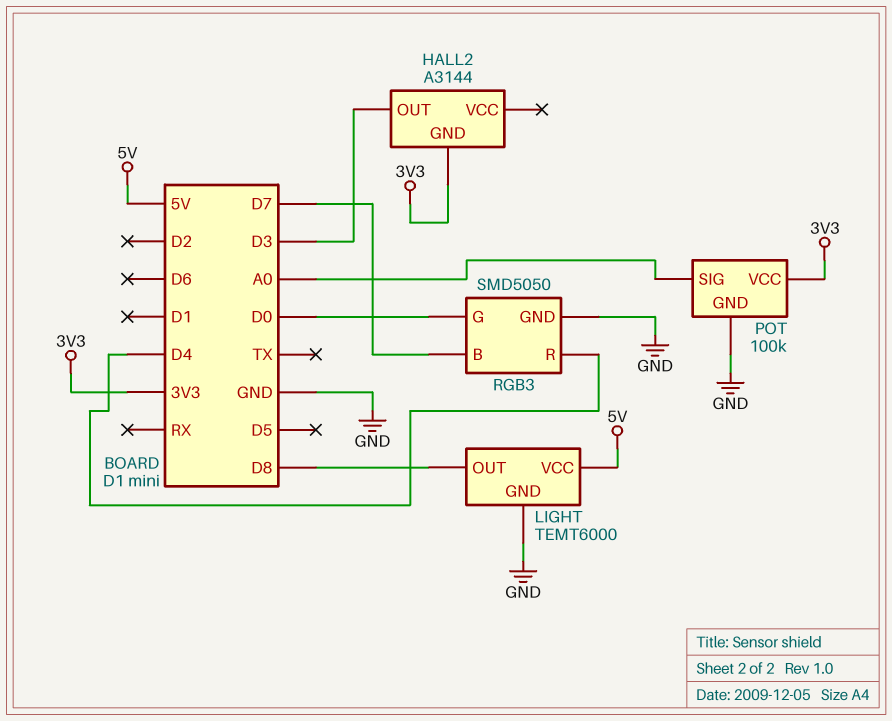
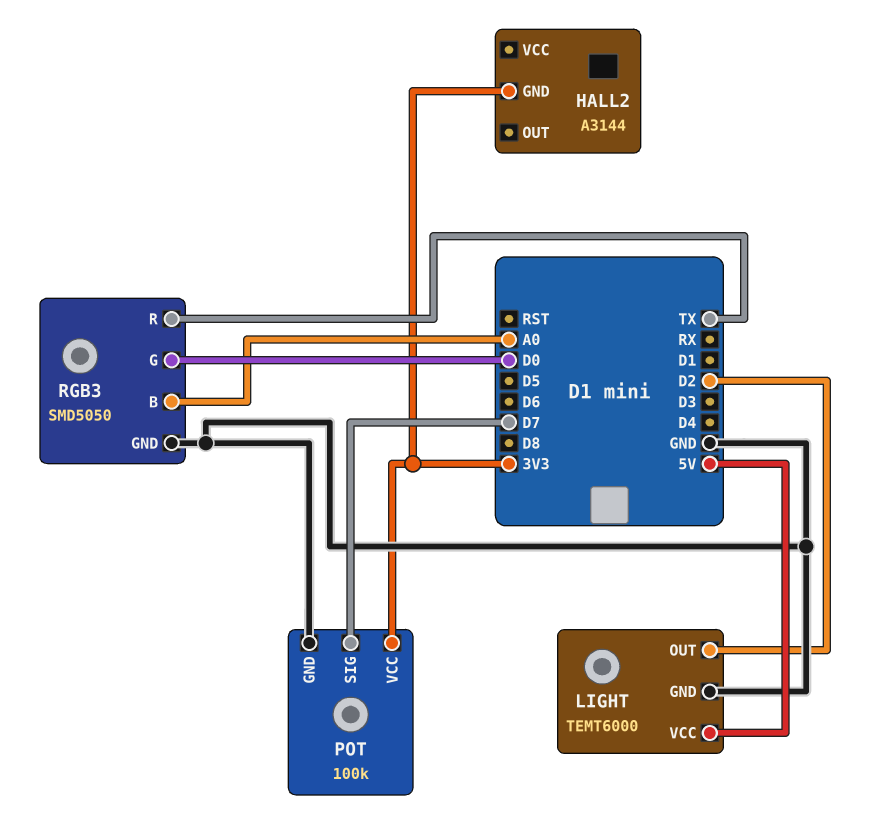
HALL2 pin OUT: D3 -> none
LIGHT pin OUT: D8 -> D2
POT pin SIG: A0 -> D7
RGB3 pin B: D7 -> A0
RGB3 pin R: D4 -> TX

